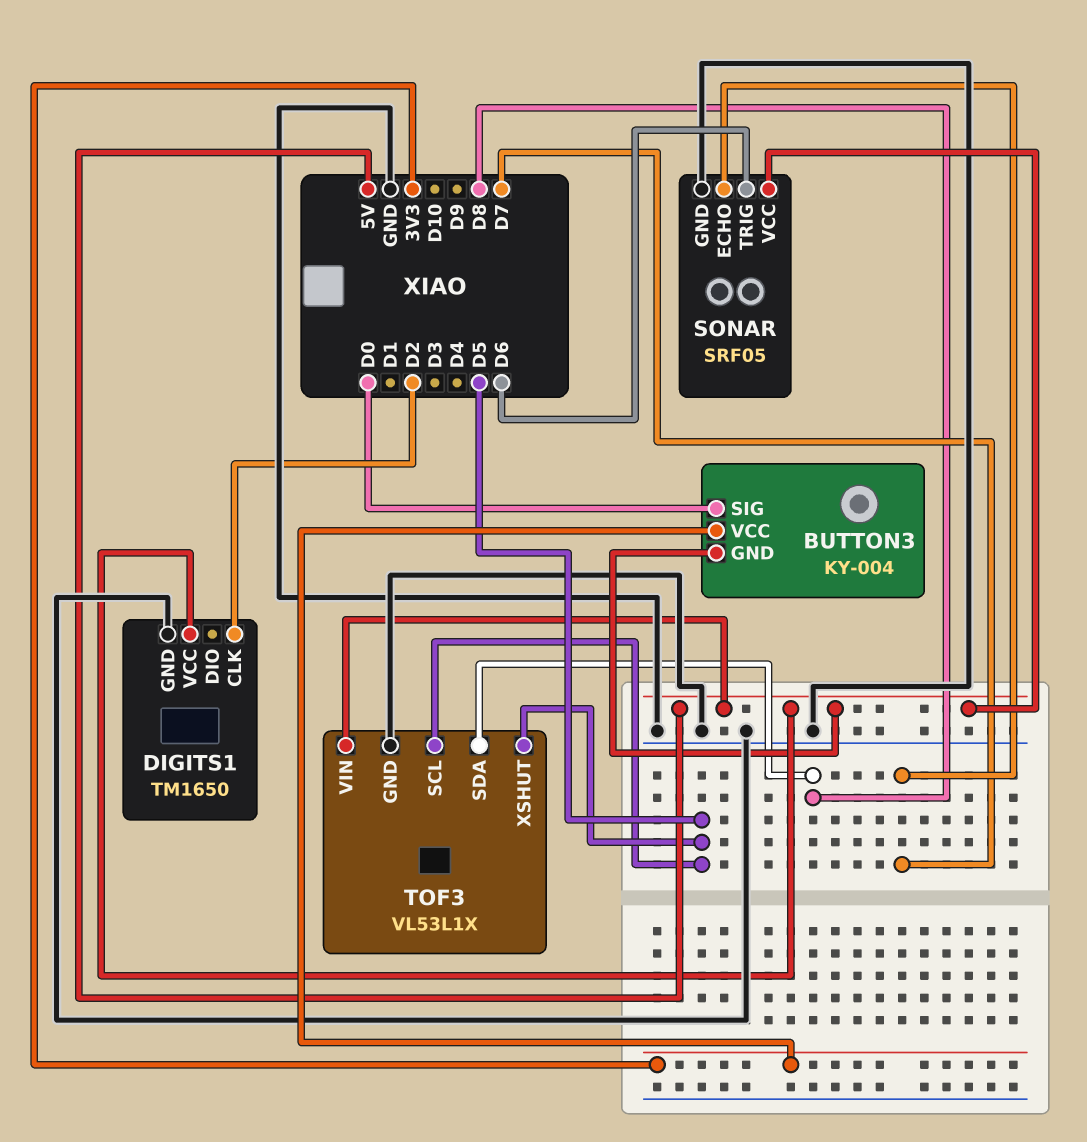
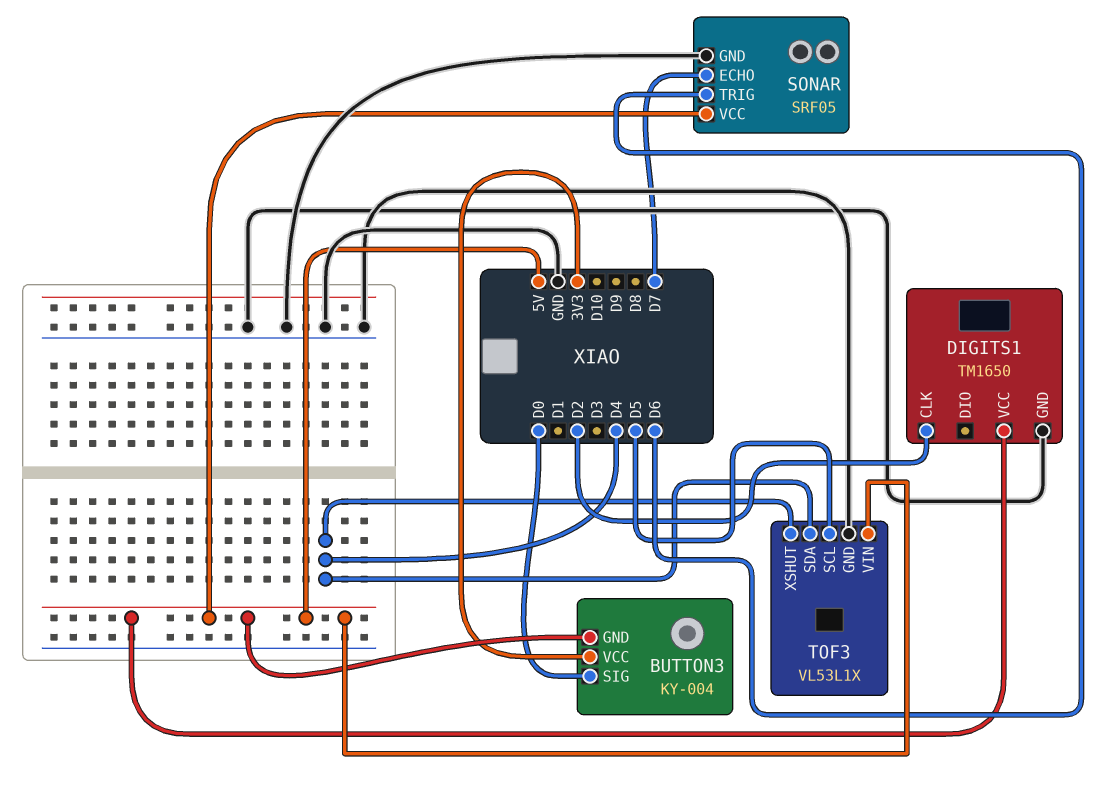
TOF3 pin SDA: D8 -> D4
TOF3 pin XSHUT: D5 -> D4

